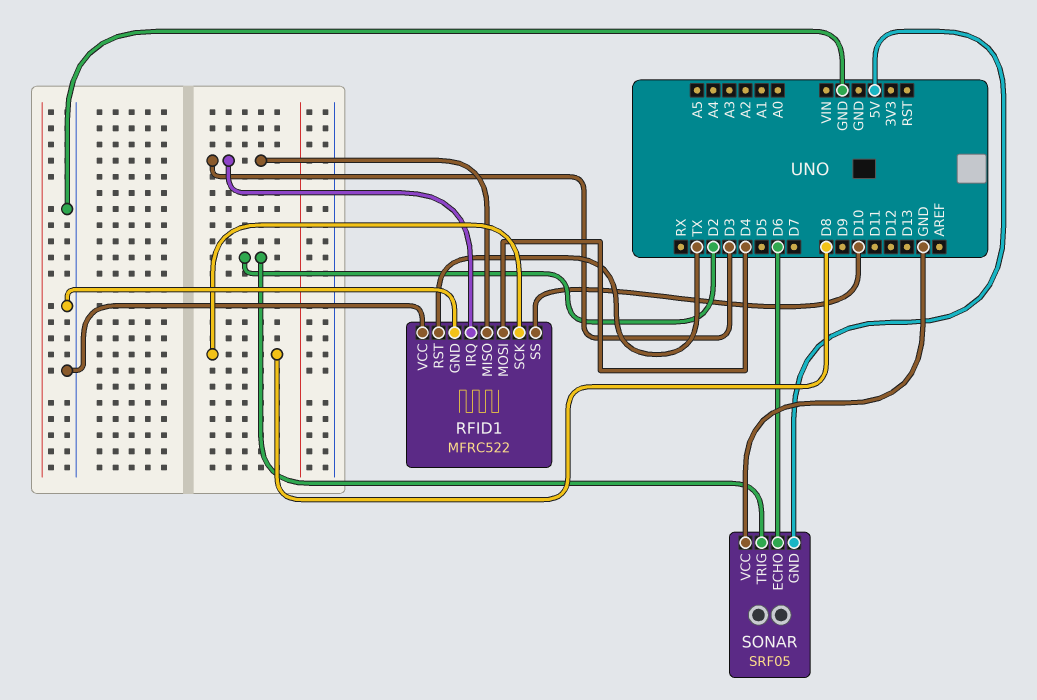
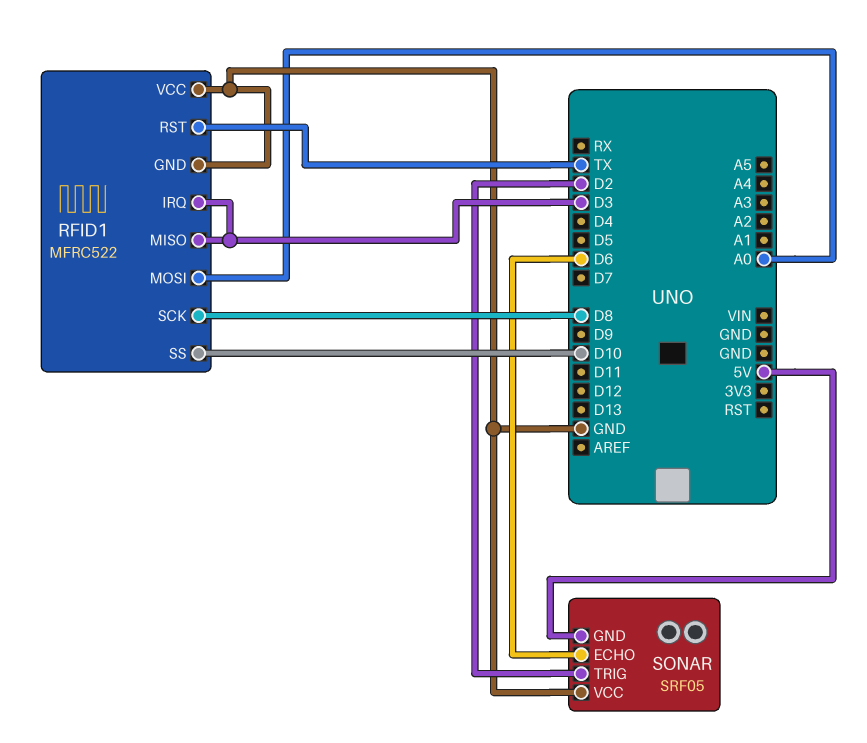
RFID1 pin MOSI: D4 -> A0

